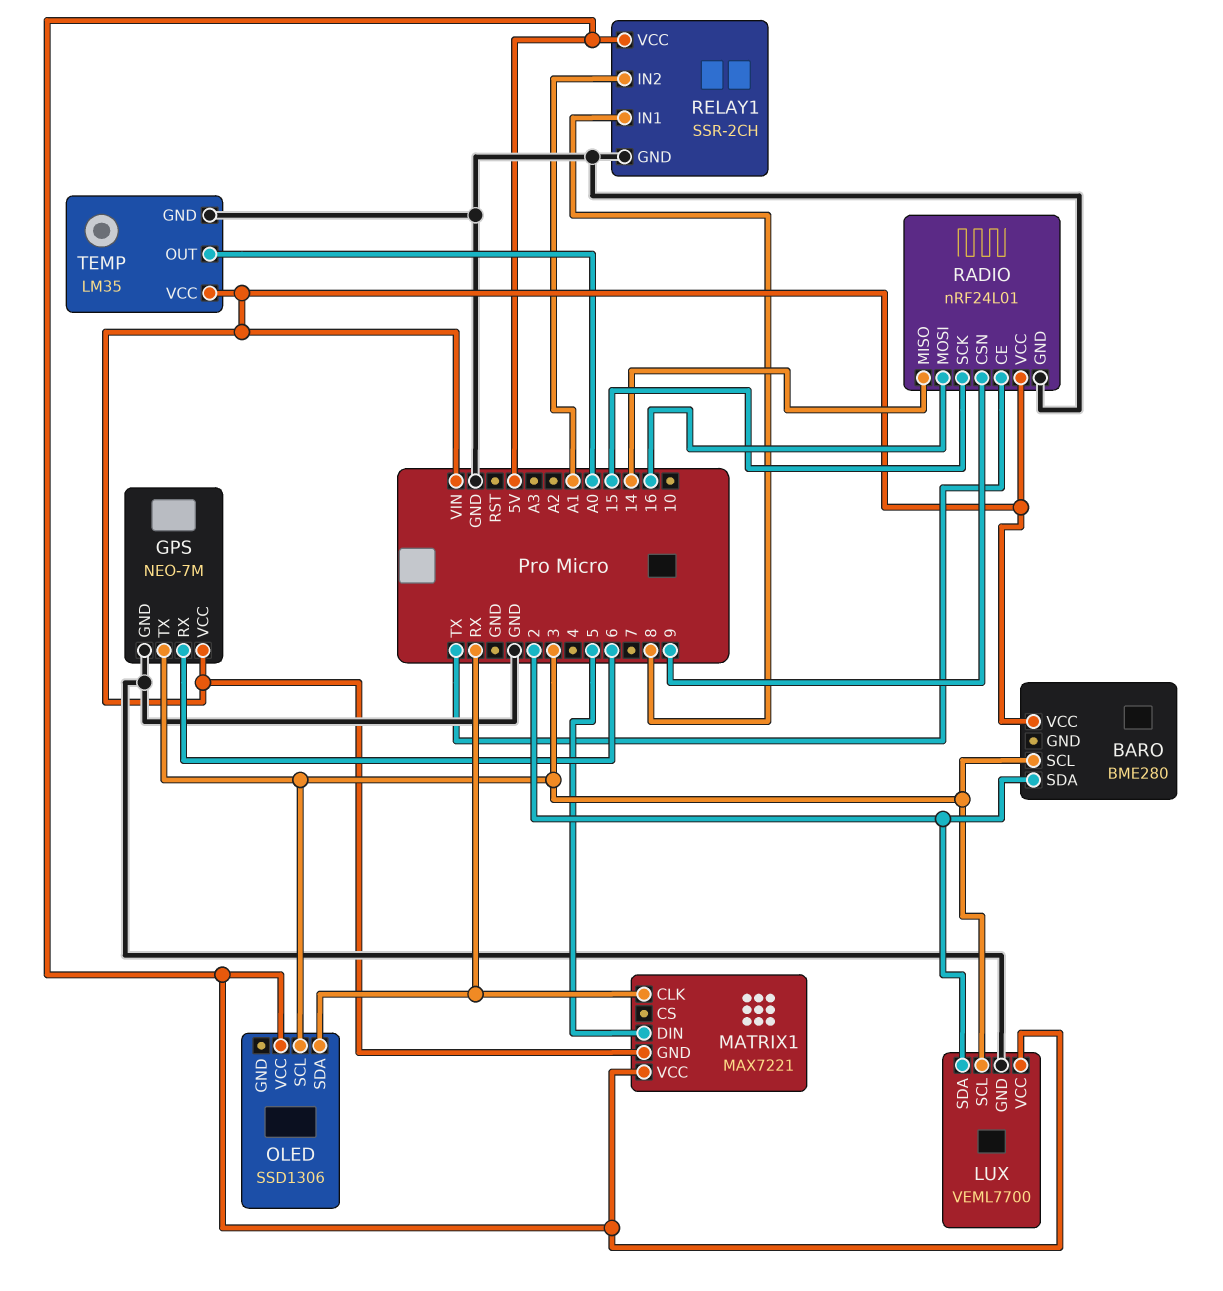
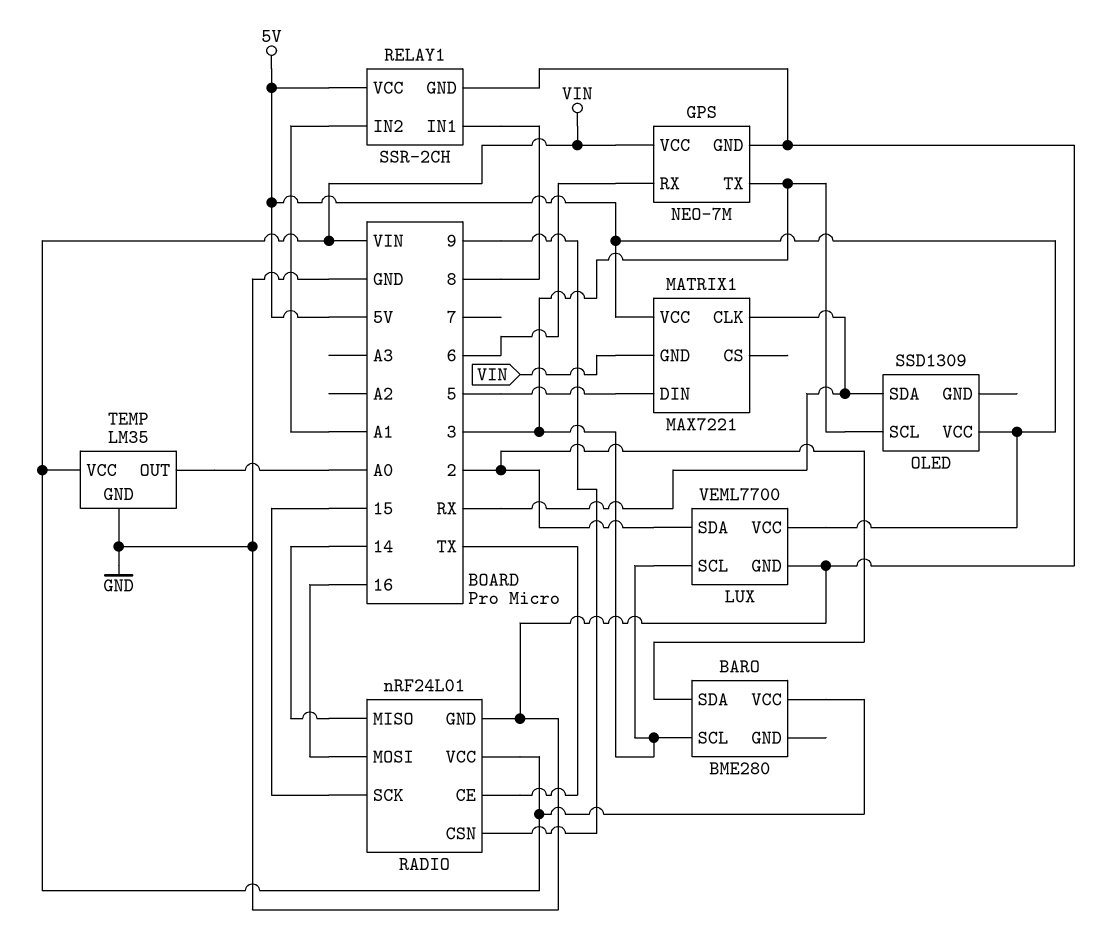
OLED: SSD1306 -> SSD1309

